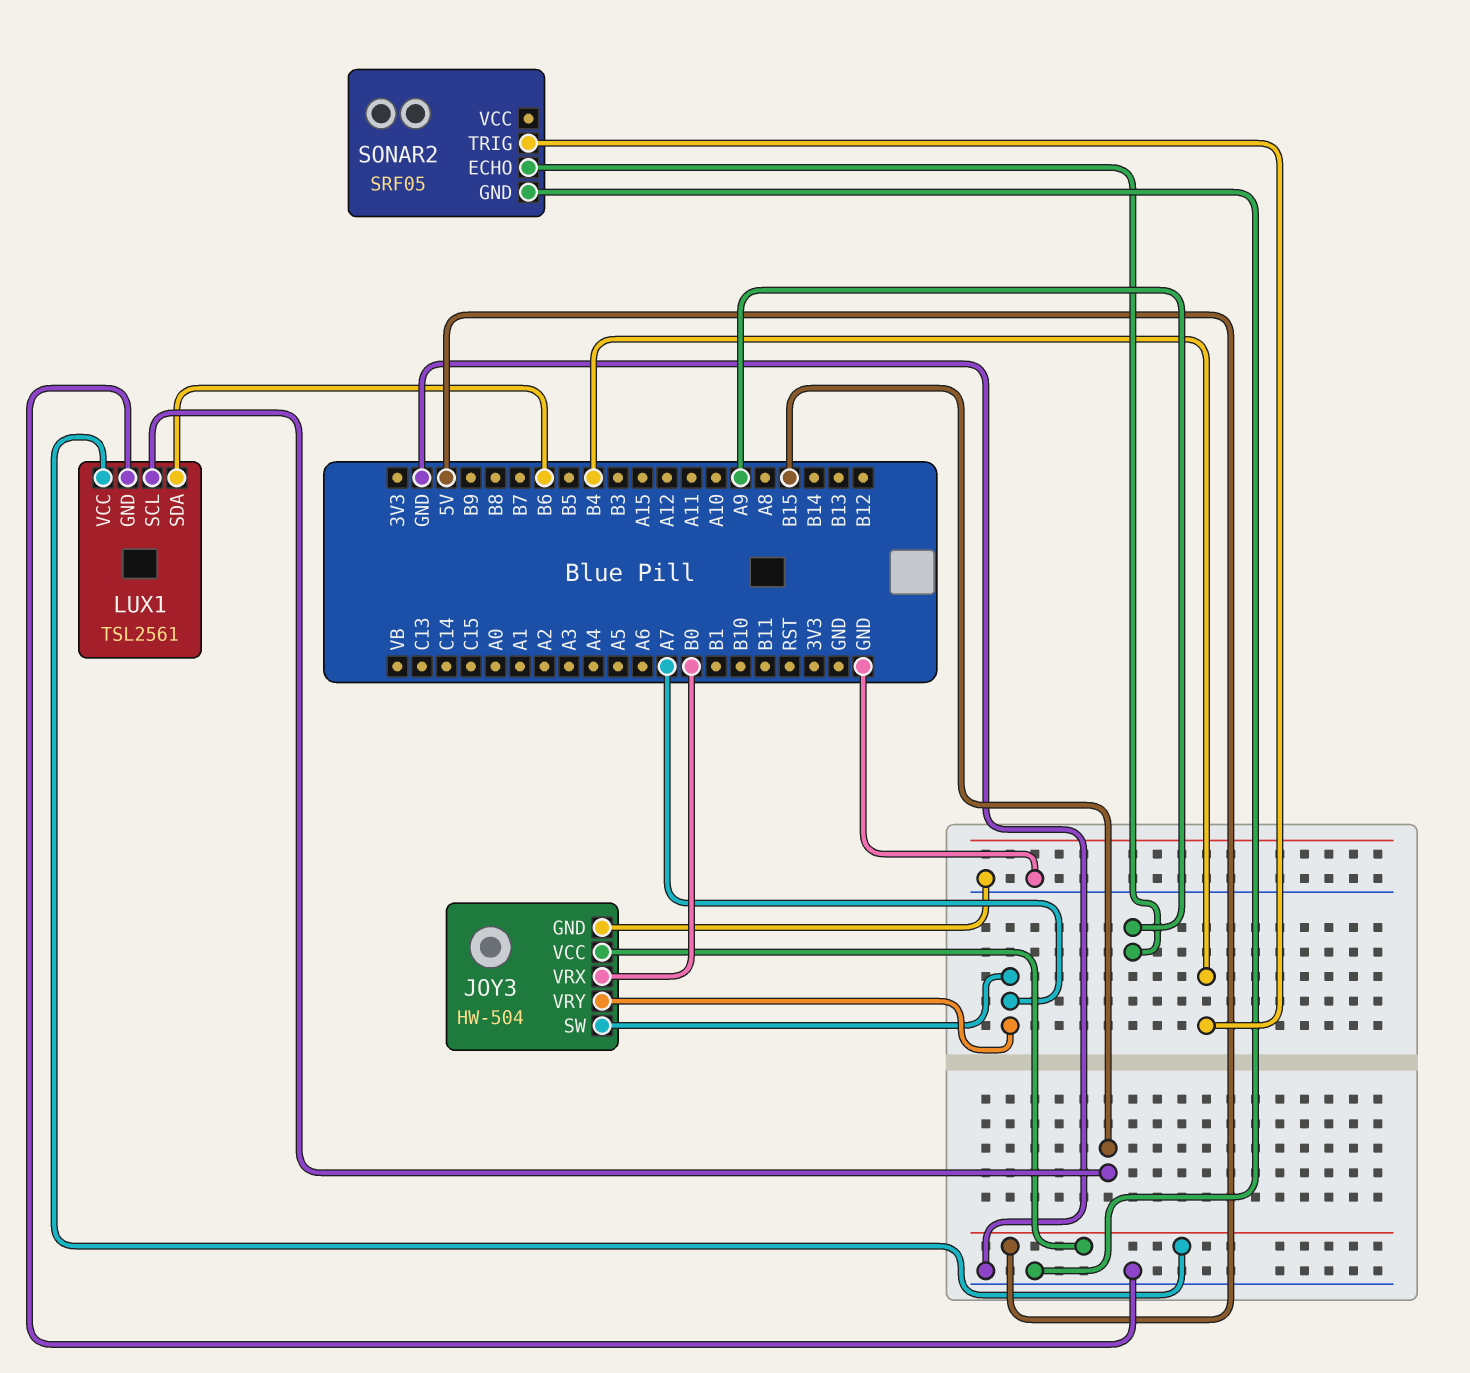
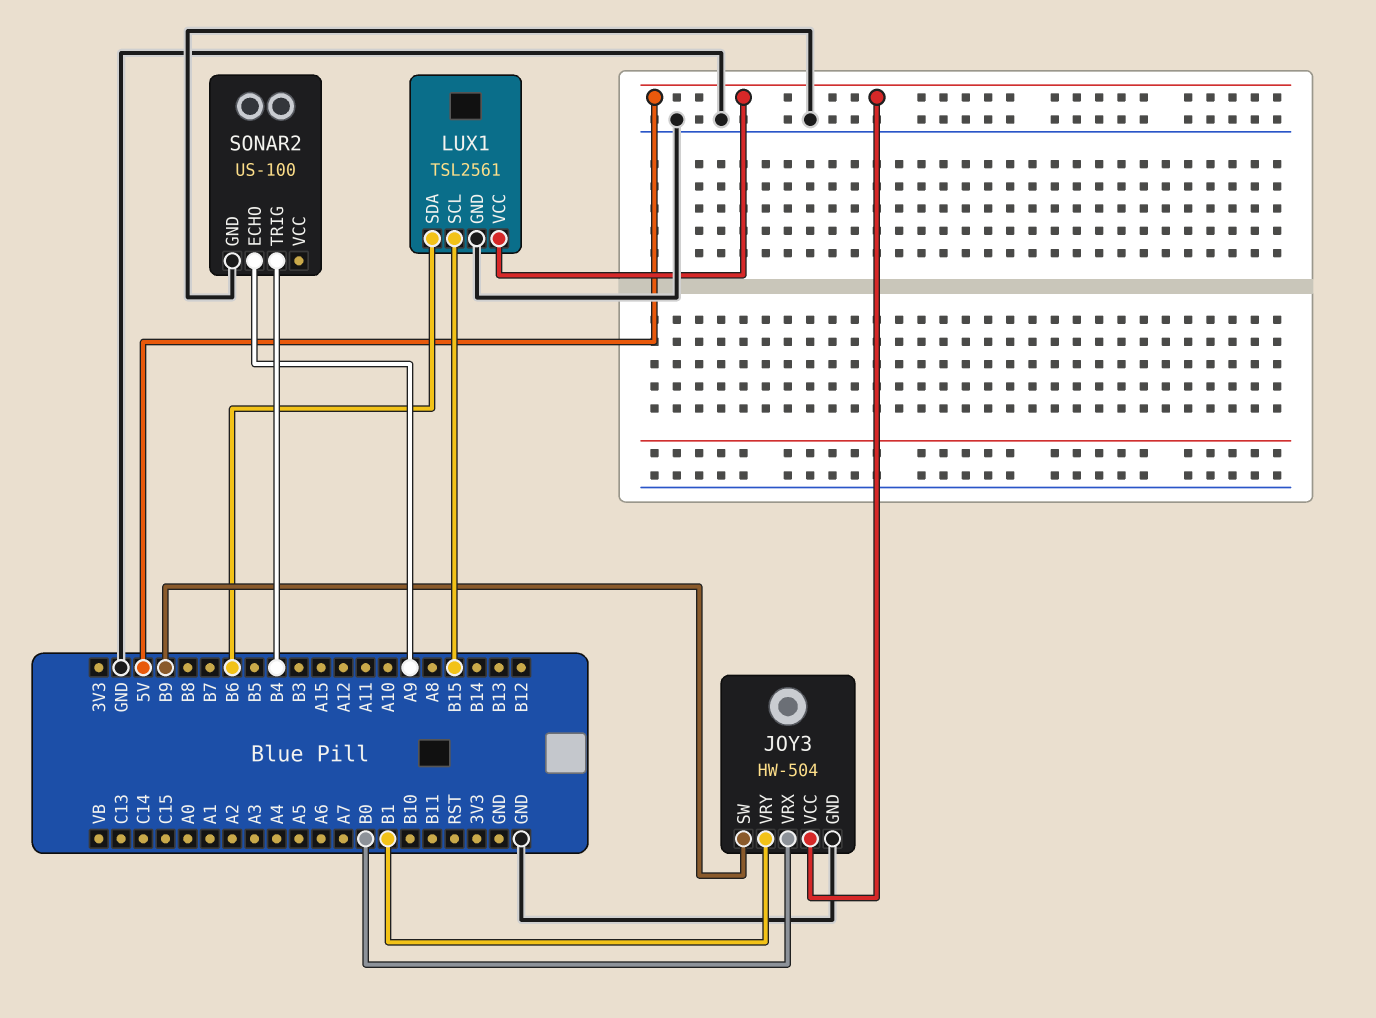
JOY3 pin SW: A7 -> B9
JOY3 pin VRY: A7 -> B1
SONAR2: SRF05 -> US-100

